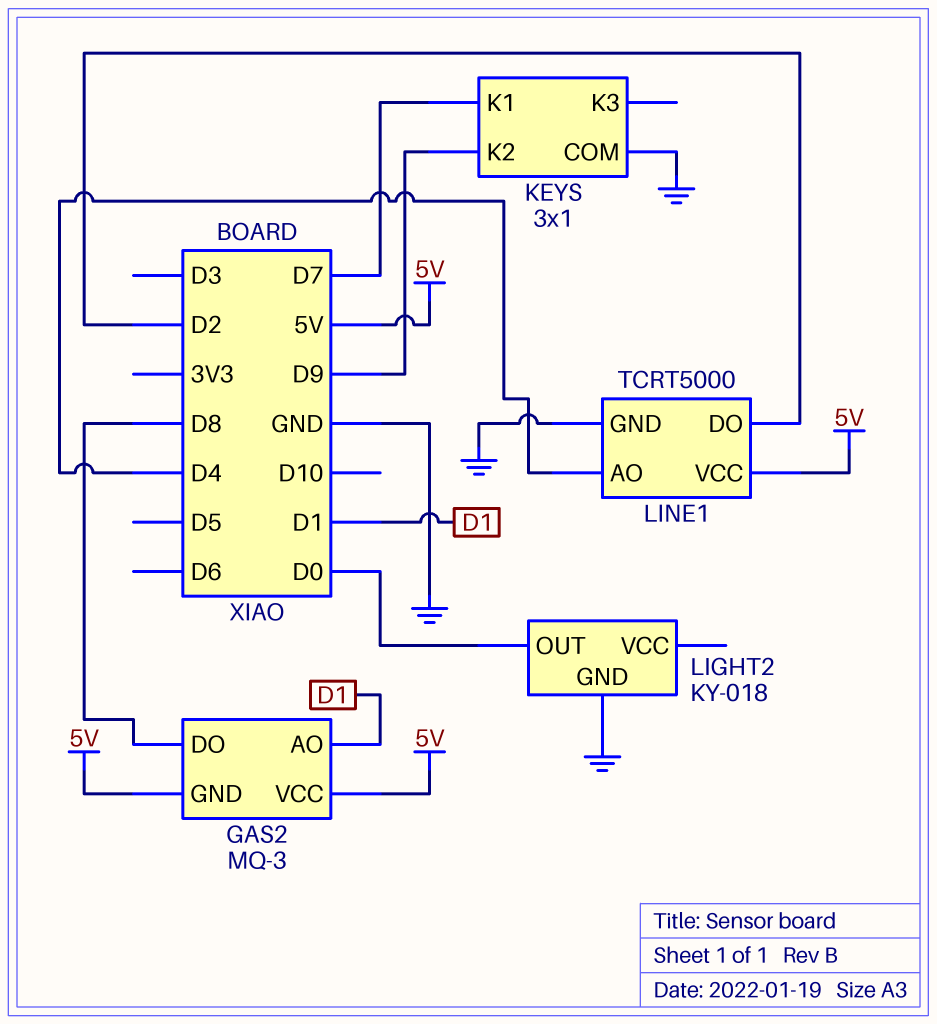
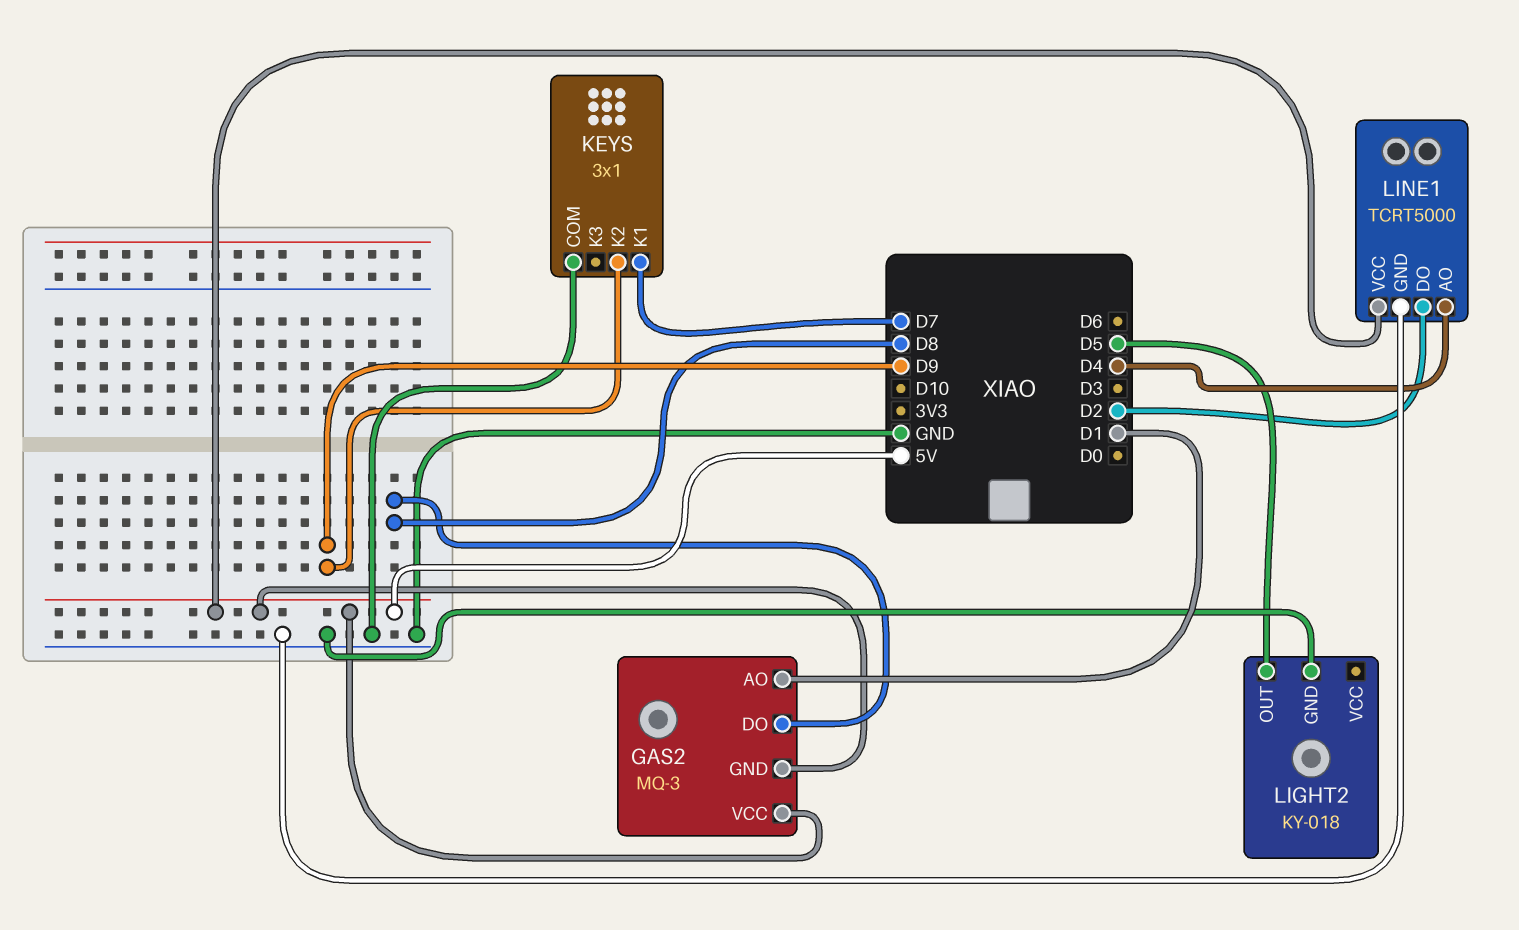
LIGHT2 pin OUT: D0 -> D5

